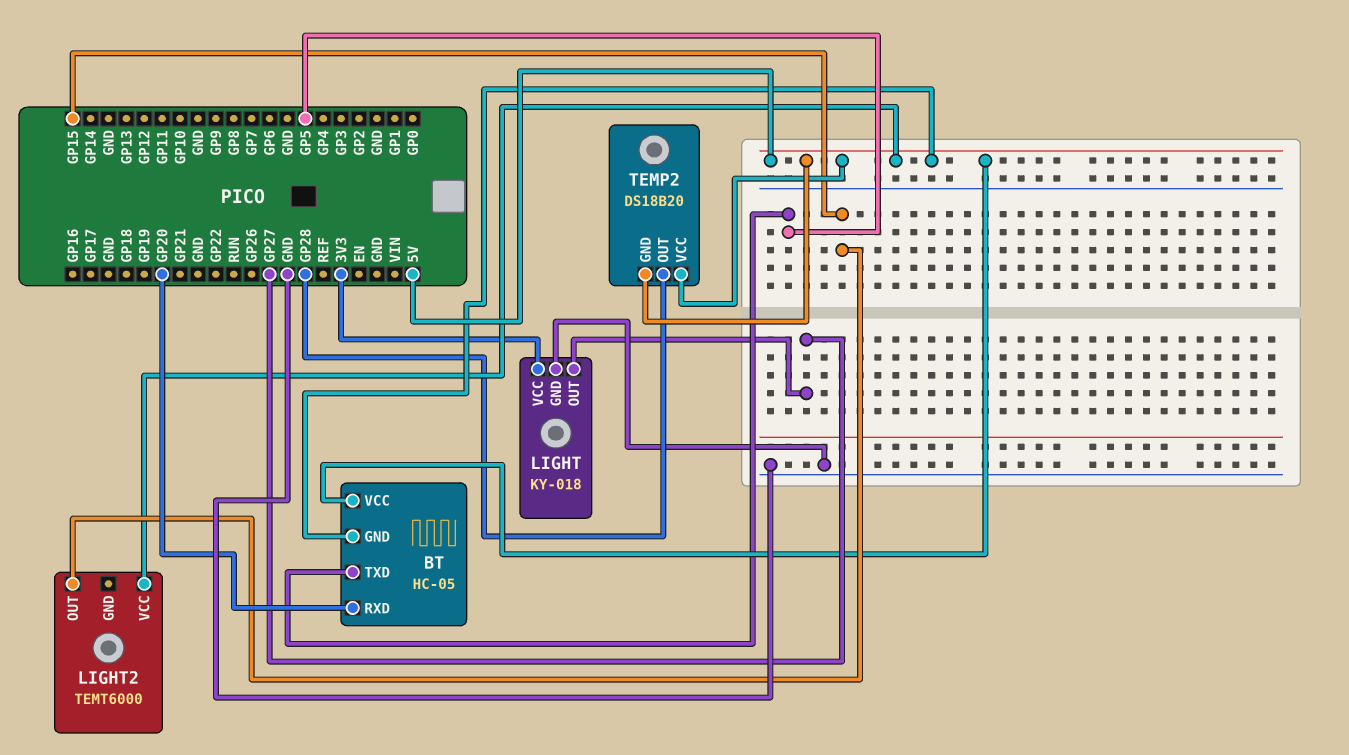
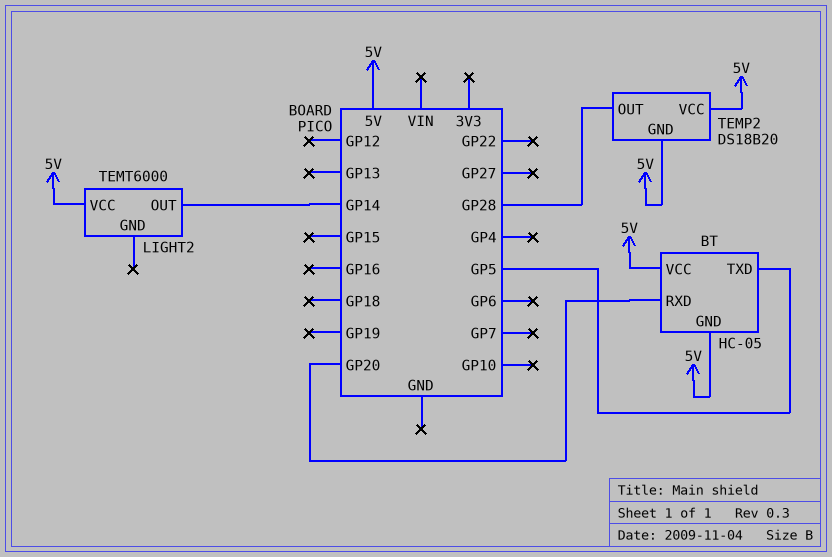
LIGHT: KY-018 -> none
LIGHT pin GND: GND -> none
LIGHT pin OUT: GP27 -> none
LIGHT pin VCC: 3V3 -> none
LIGHT2 pin OUT: GP15 -> GP14

